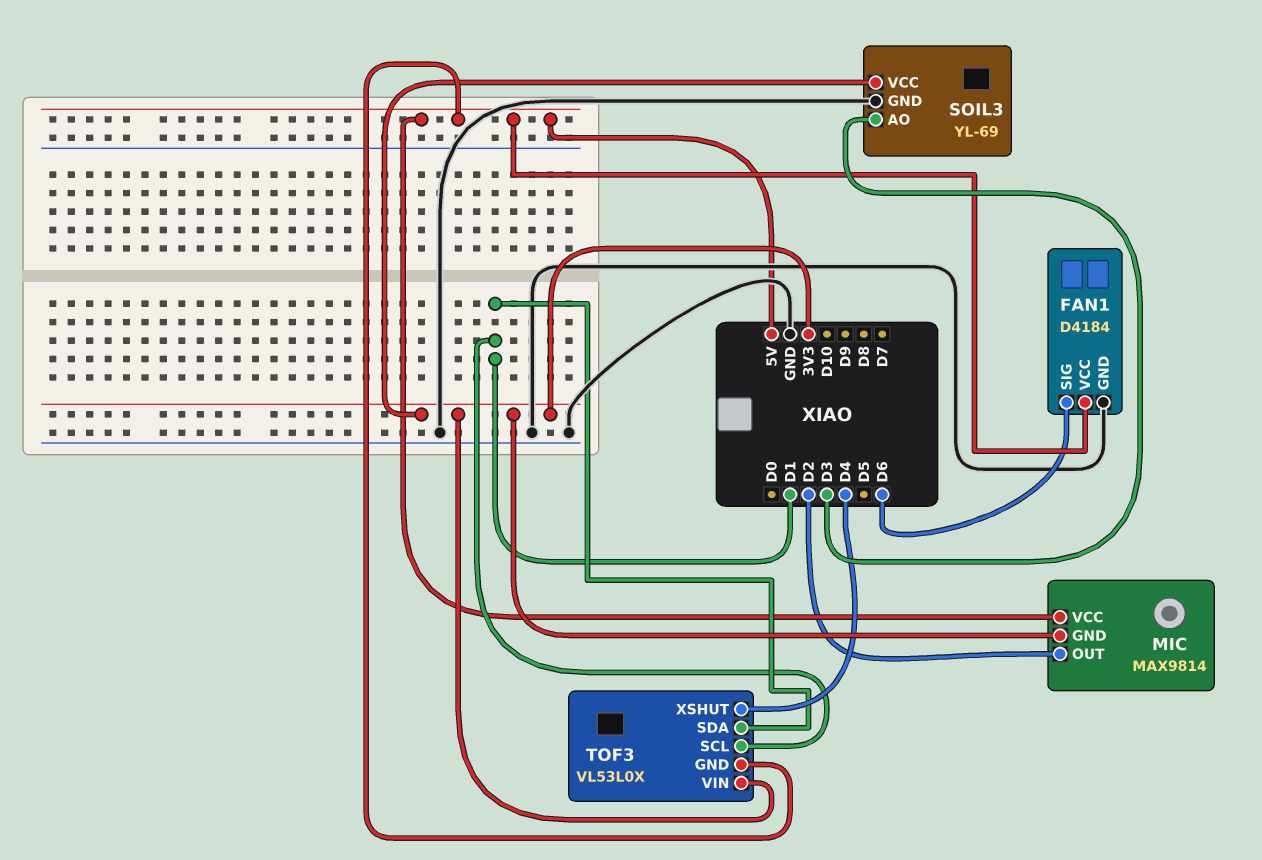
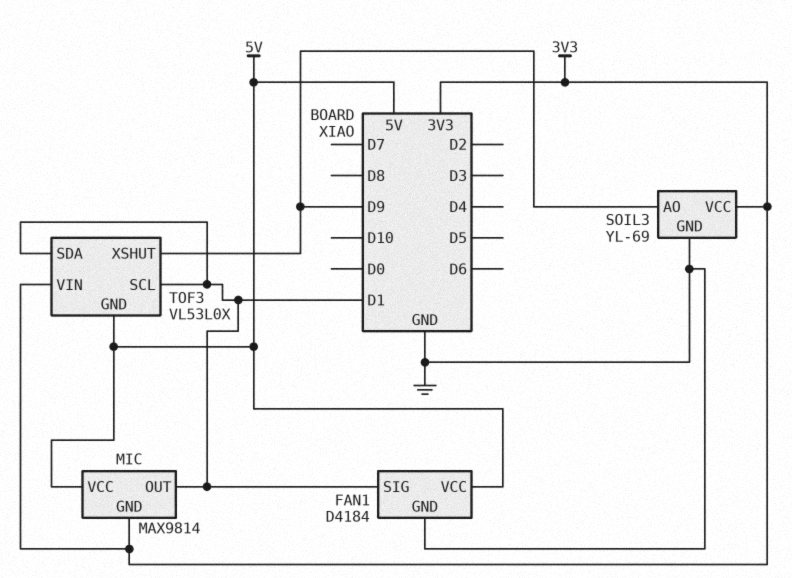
FAN1 pin SIG: D6 -> D1
MIC pin OUT: D2 -> D1
SOIL3 pin AO: D3 -> D9
TOF3 pin XSHUT: D4 -> D9

